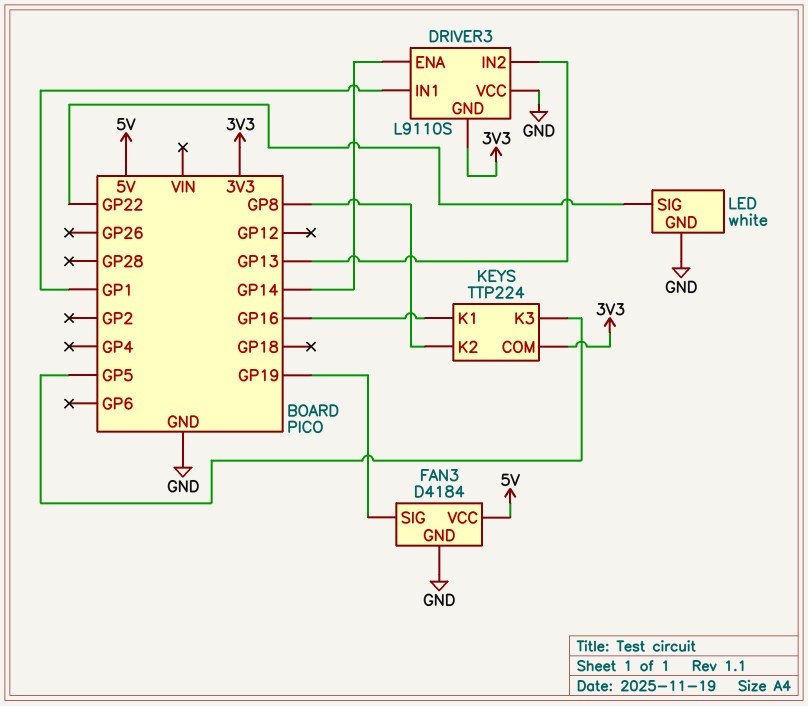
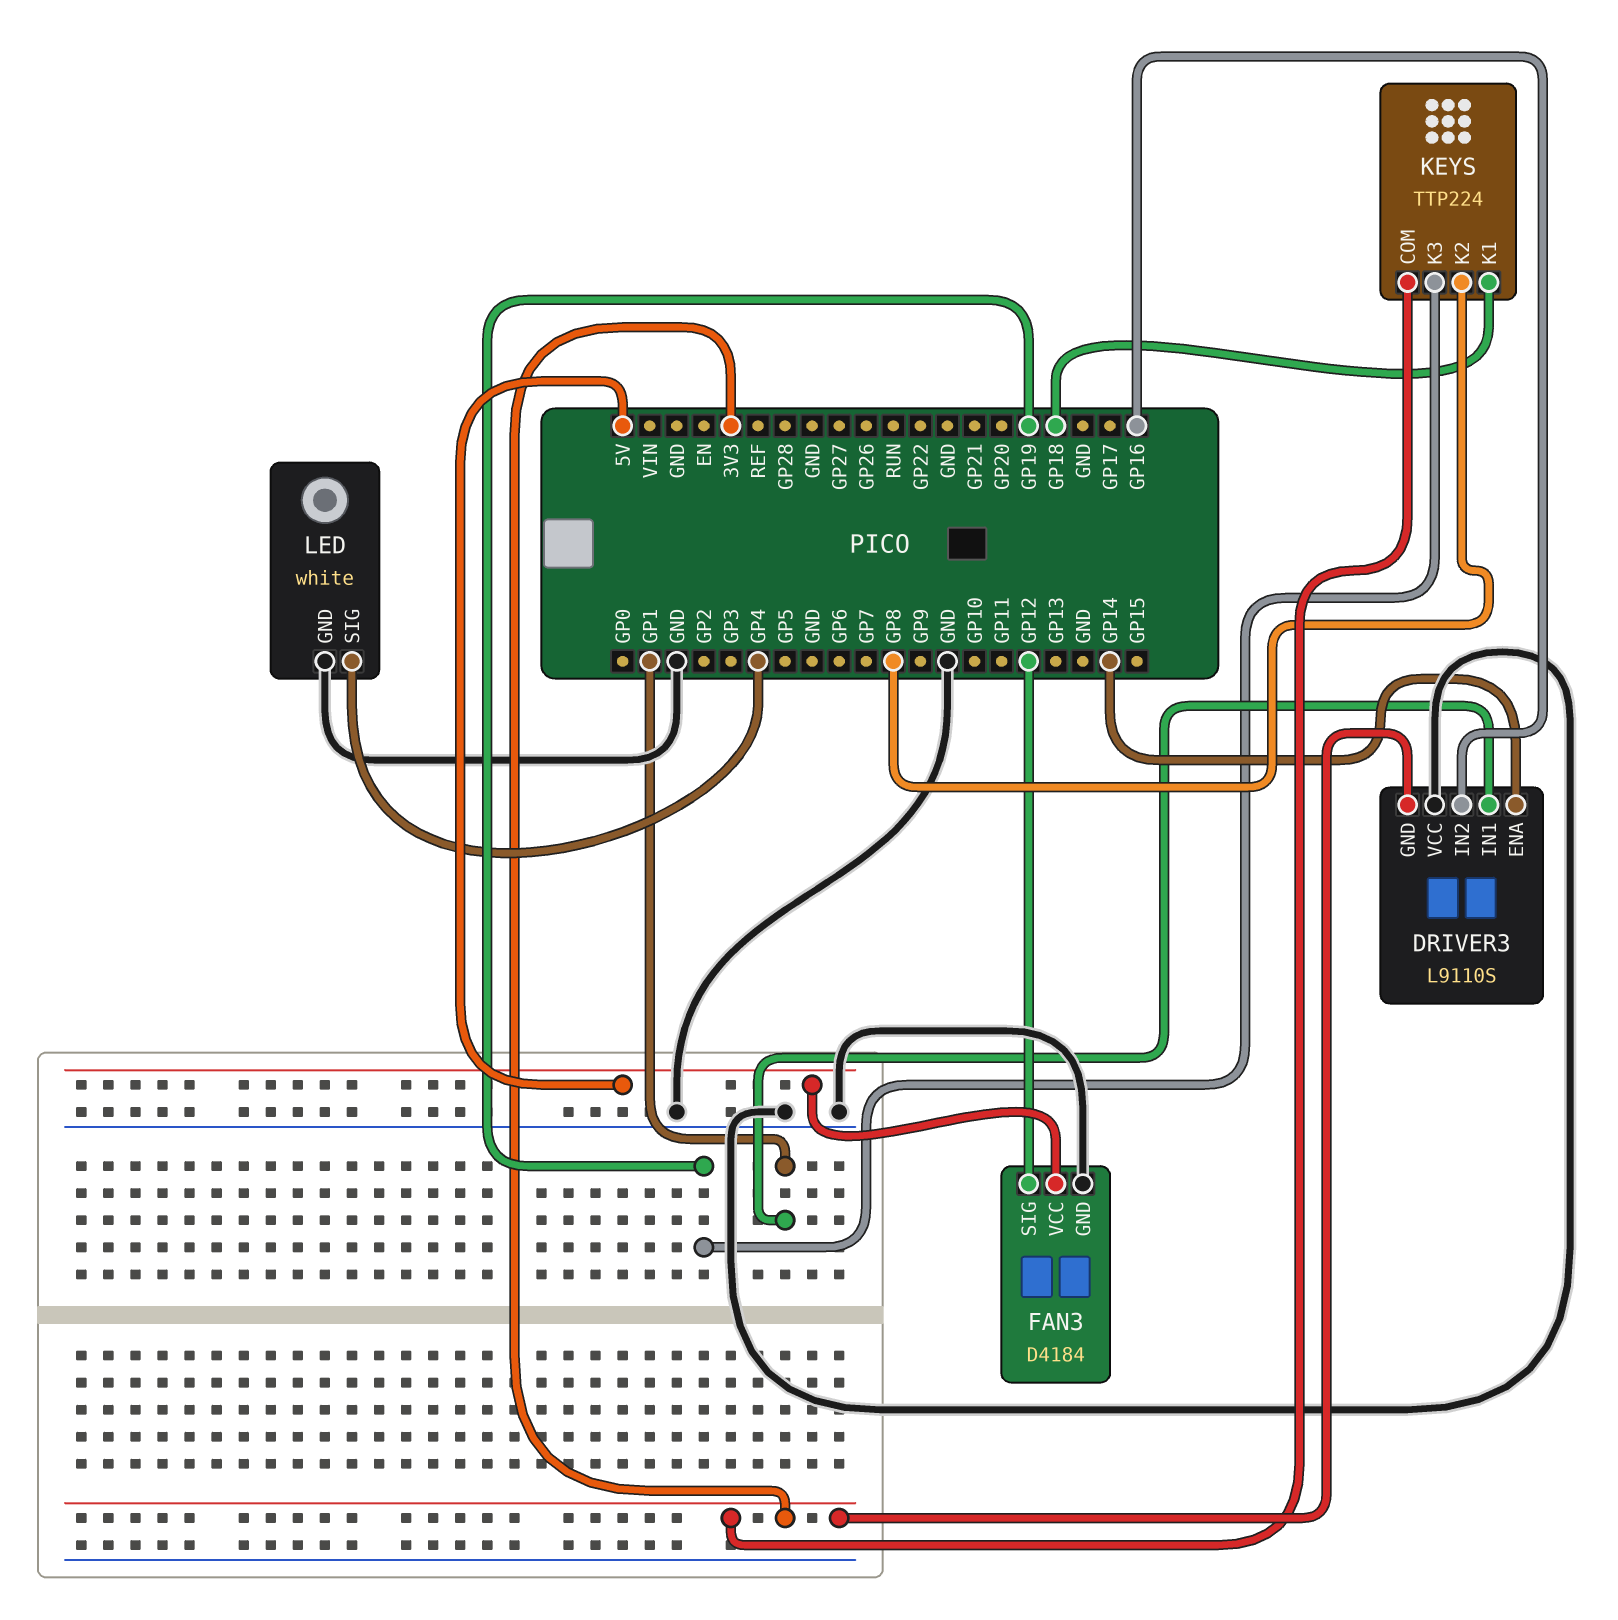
DRIVER3 pin IN2: GP13 -> GP16
FAN3 pin SIG: GP19 -> GP12
KEYS pin K1: GP16 -> GP18
KEYS pin K3: GP5 -> GP19
LED pin SIG: GP22 -> GP4

